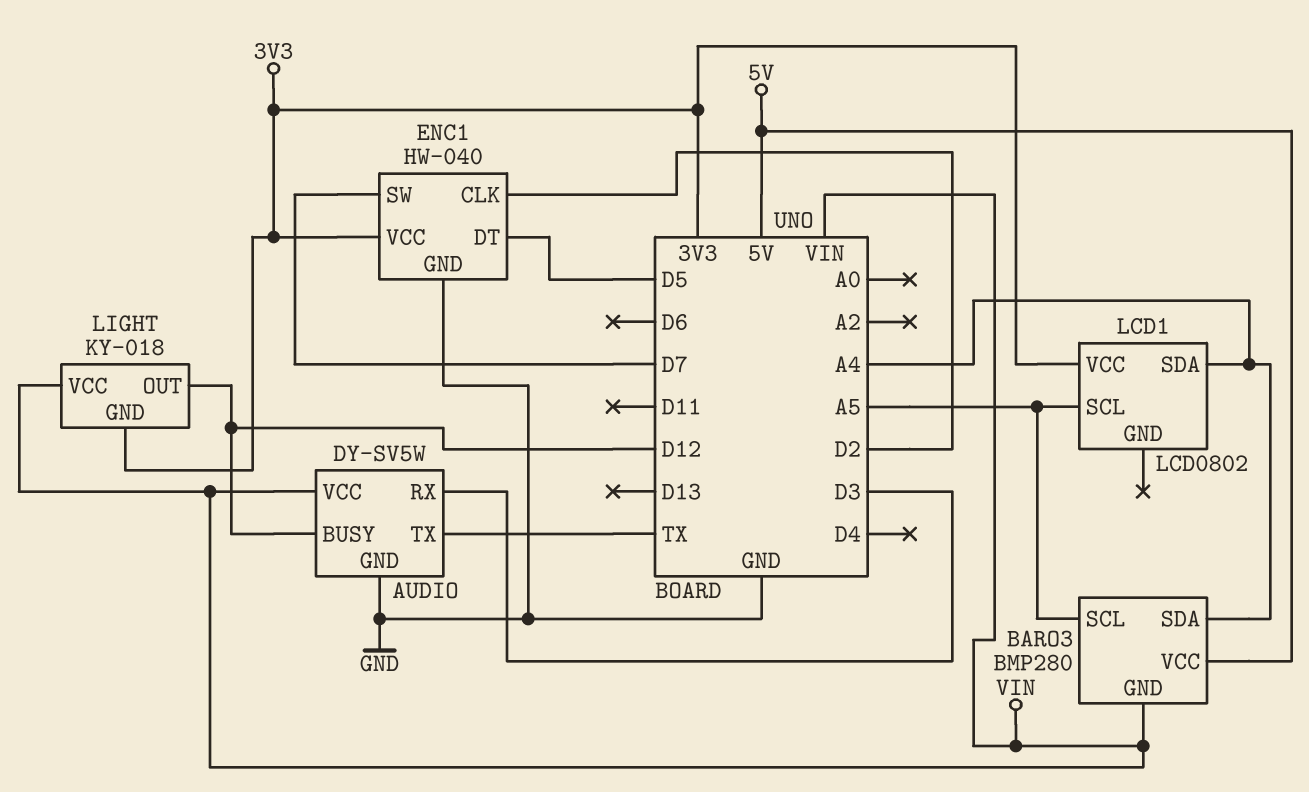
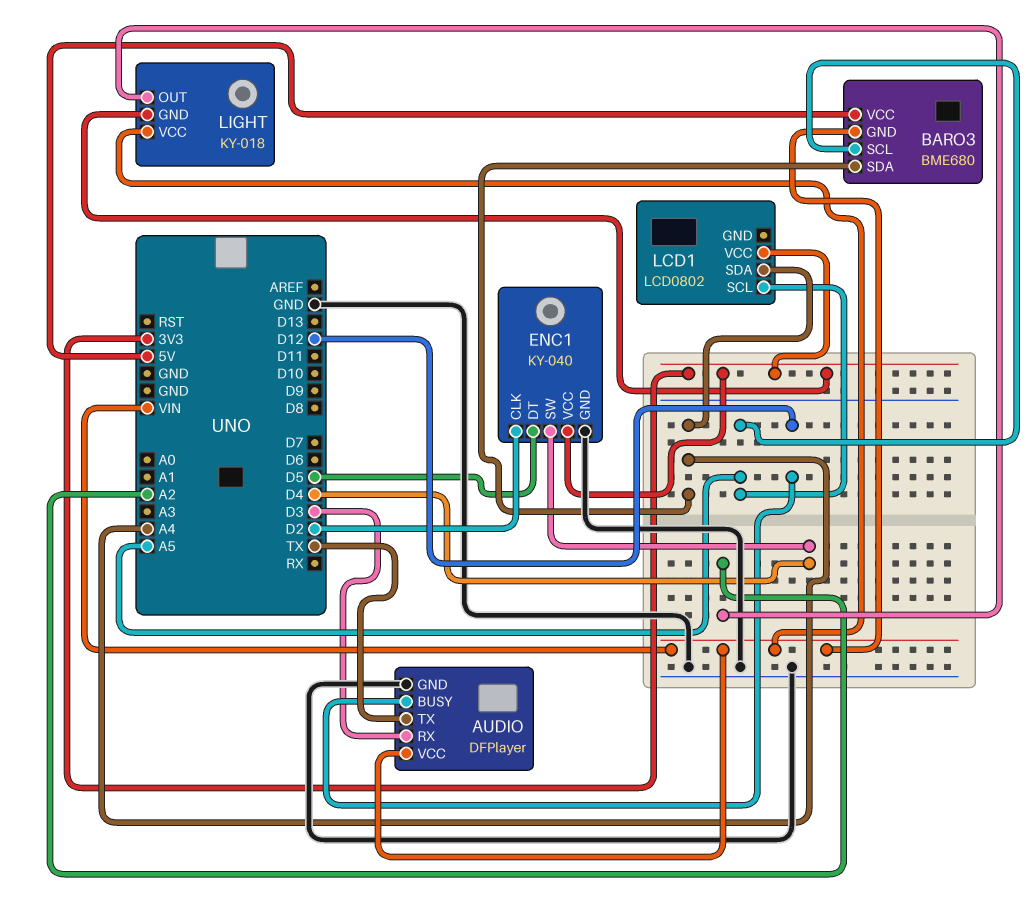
AUDIO: DY-SV5W -> DFPlayer
BARO3: BMP280 -> BME680
ENC1: HW-040 -> KY-040
ENC1 pin SW: D7 -> D4
LIGHT pin OUT: D12 -> A2

